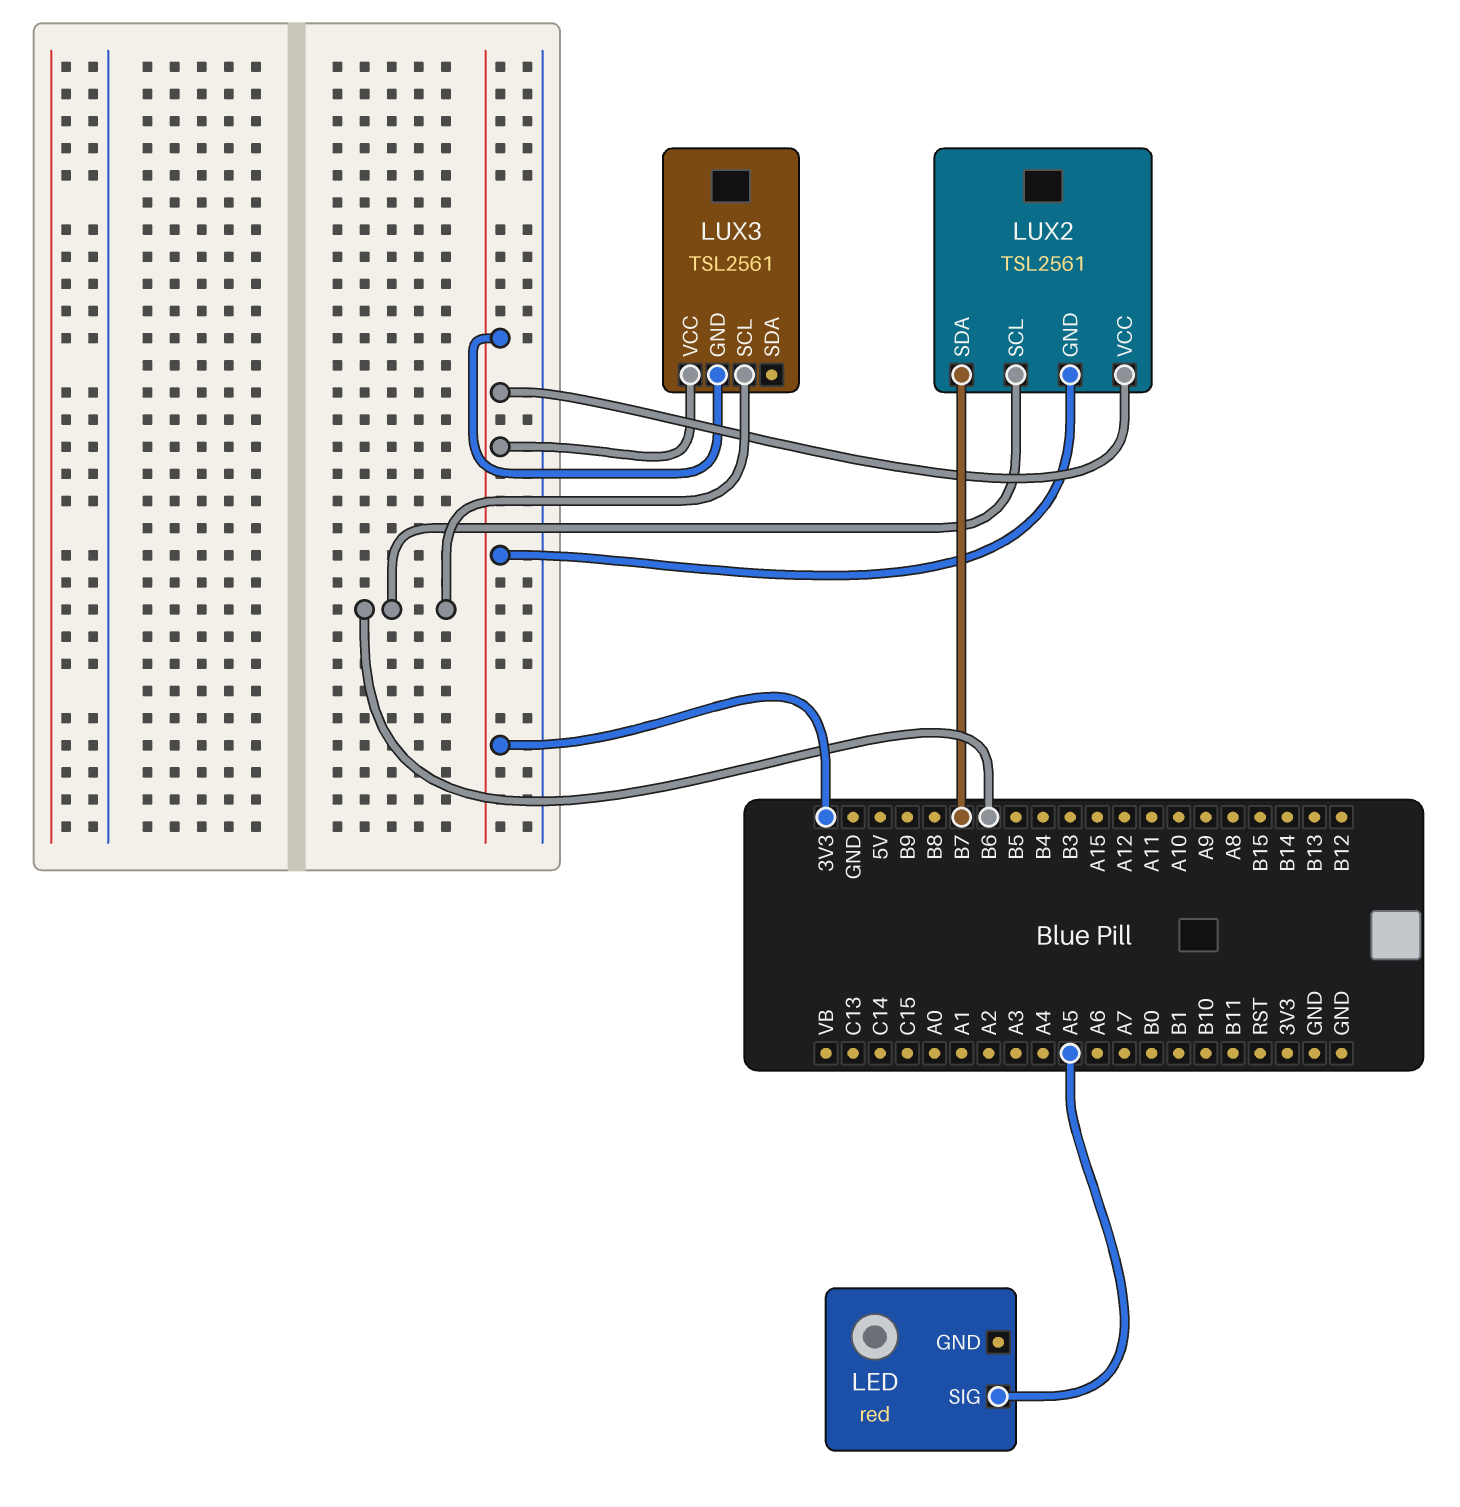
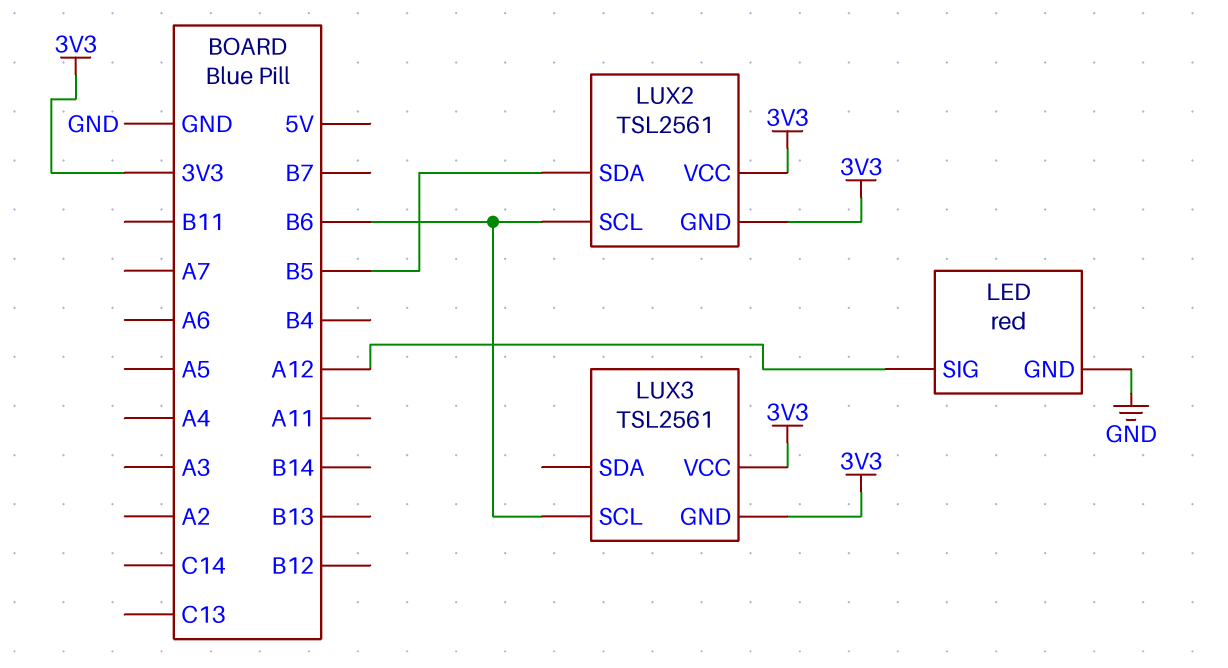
LED pin GND: none -> GND
LED pin SIG: A5 -> A12
LUX2 pin SDA: B7 -> B5

